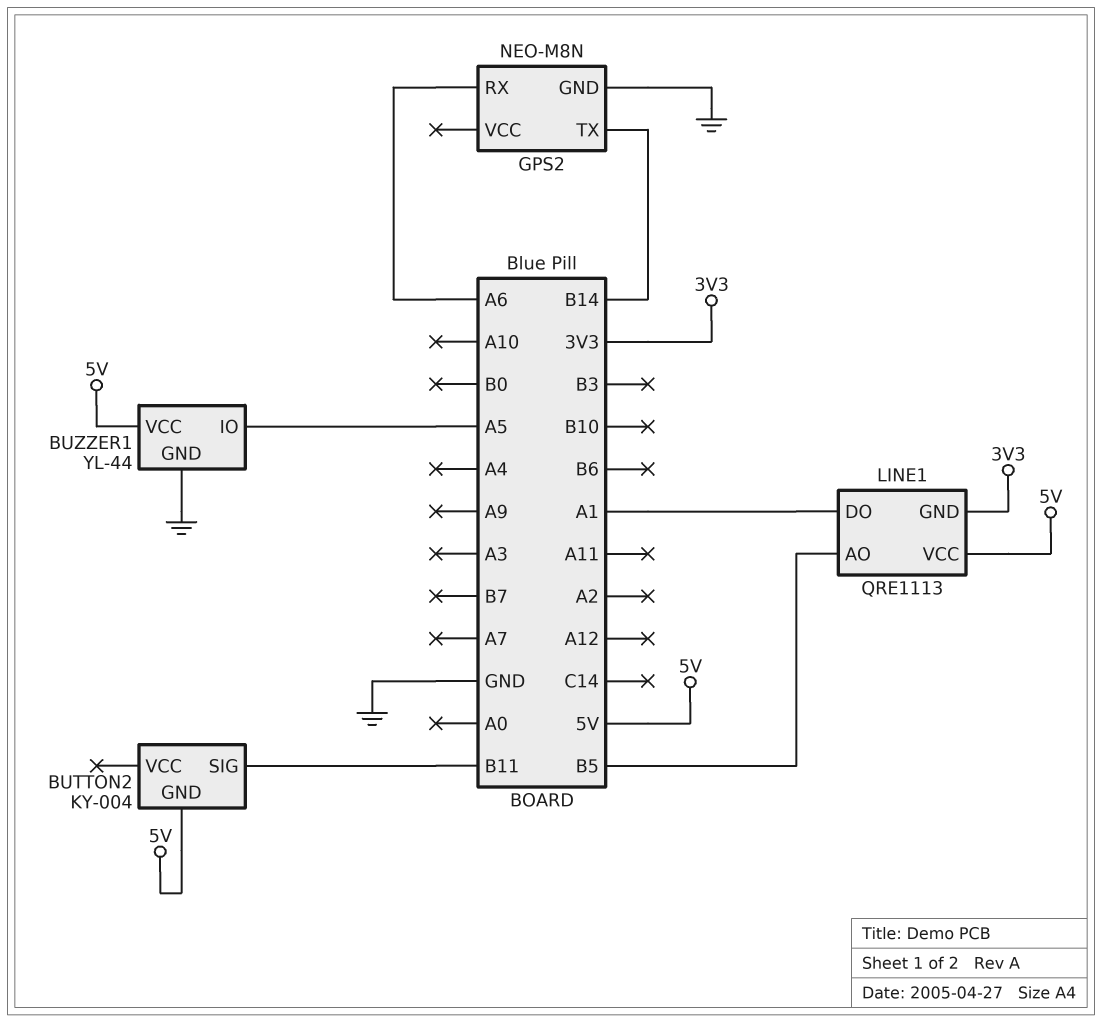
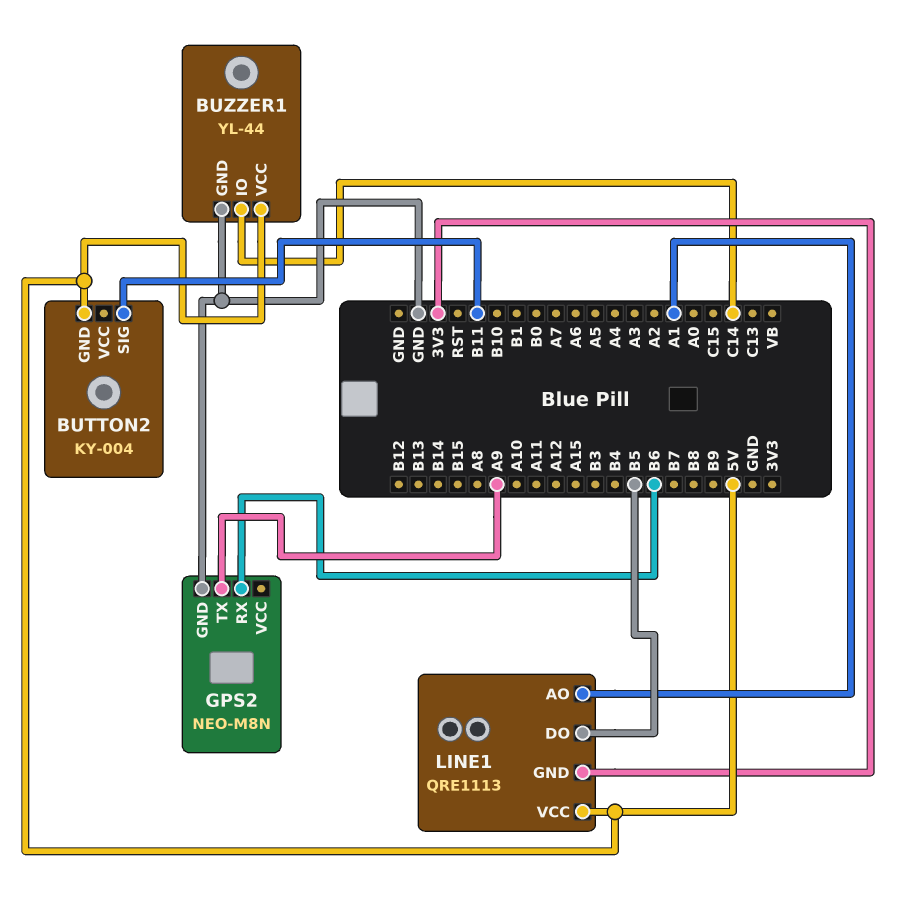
BUZZER1 pin IO: A5 -> C14
GPS2 pin RX: A6 -> B6
GPS2 pin TX: B14 -> A9
LINE1 pin AO: B5 -> A1
LINE1 pin DO: A1 -> B5

